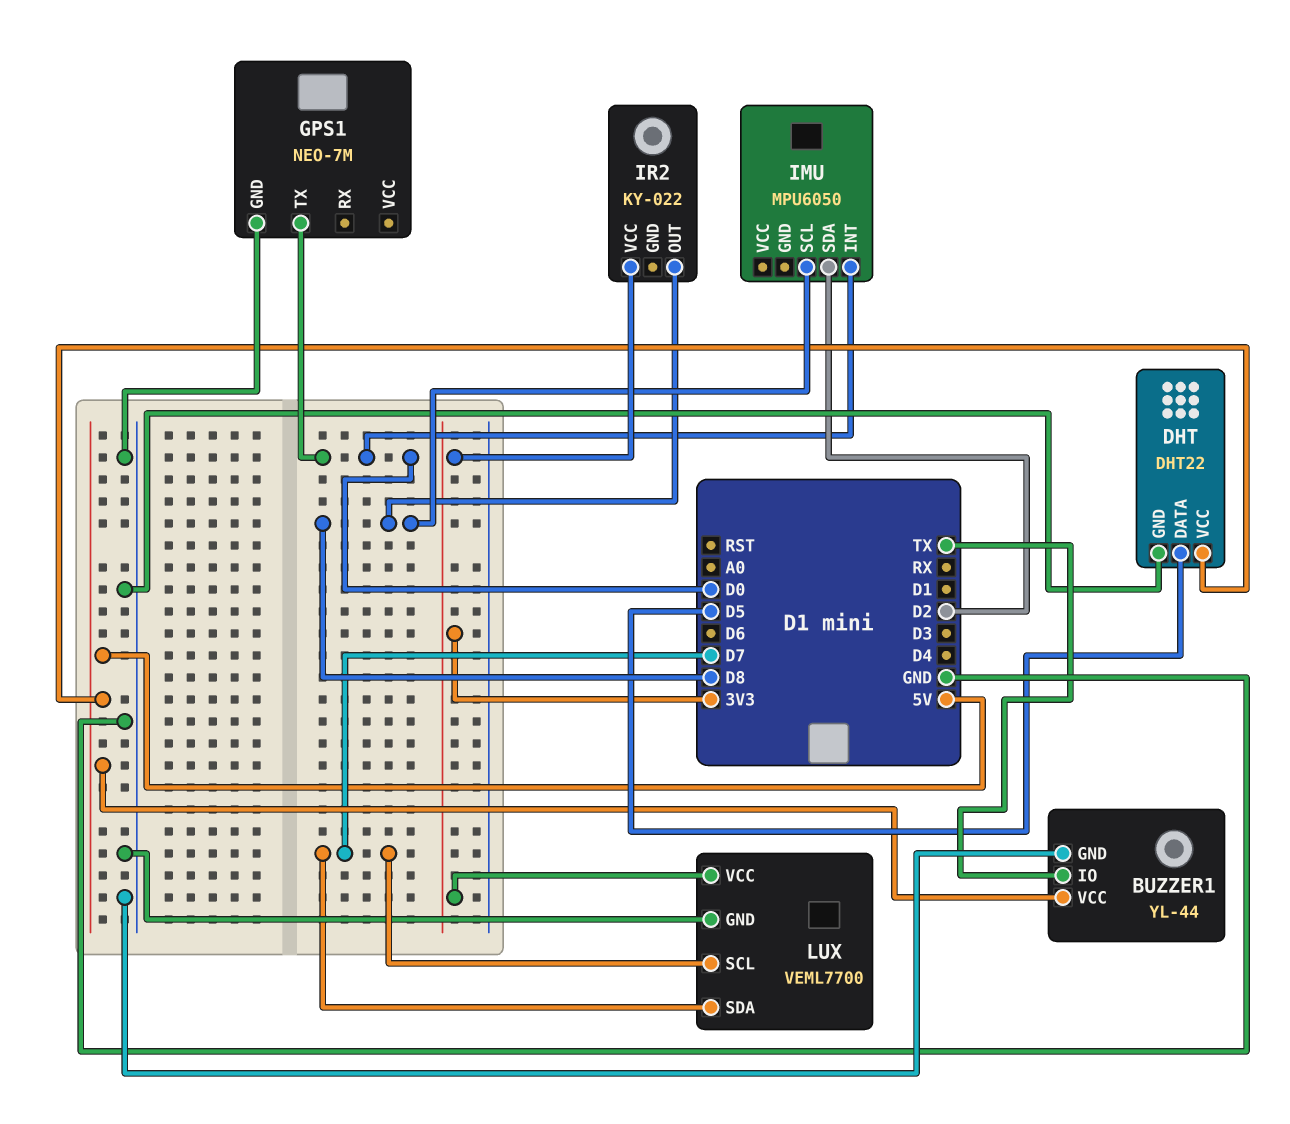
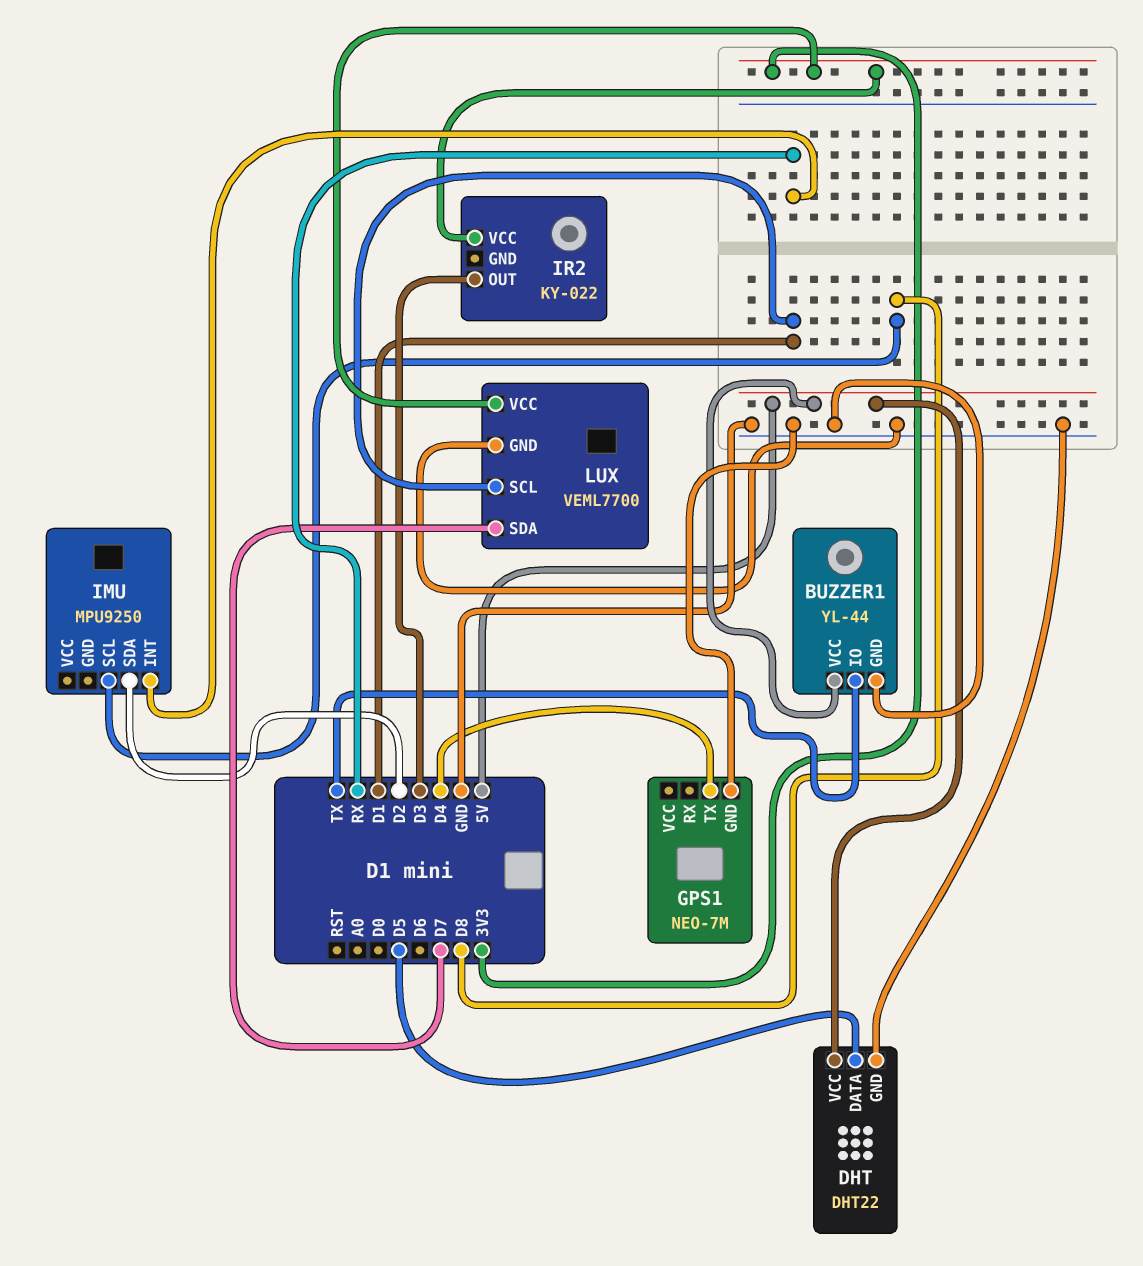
GPS1 pin TX: D0 -> D4
IMU: MPU6050 -> MPU9250
IMU pin INT: D0 -> RX
IR2 pin OUT: D8 -> D3
LUX pin SCL: D7 -> D1

